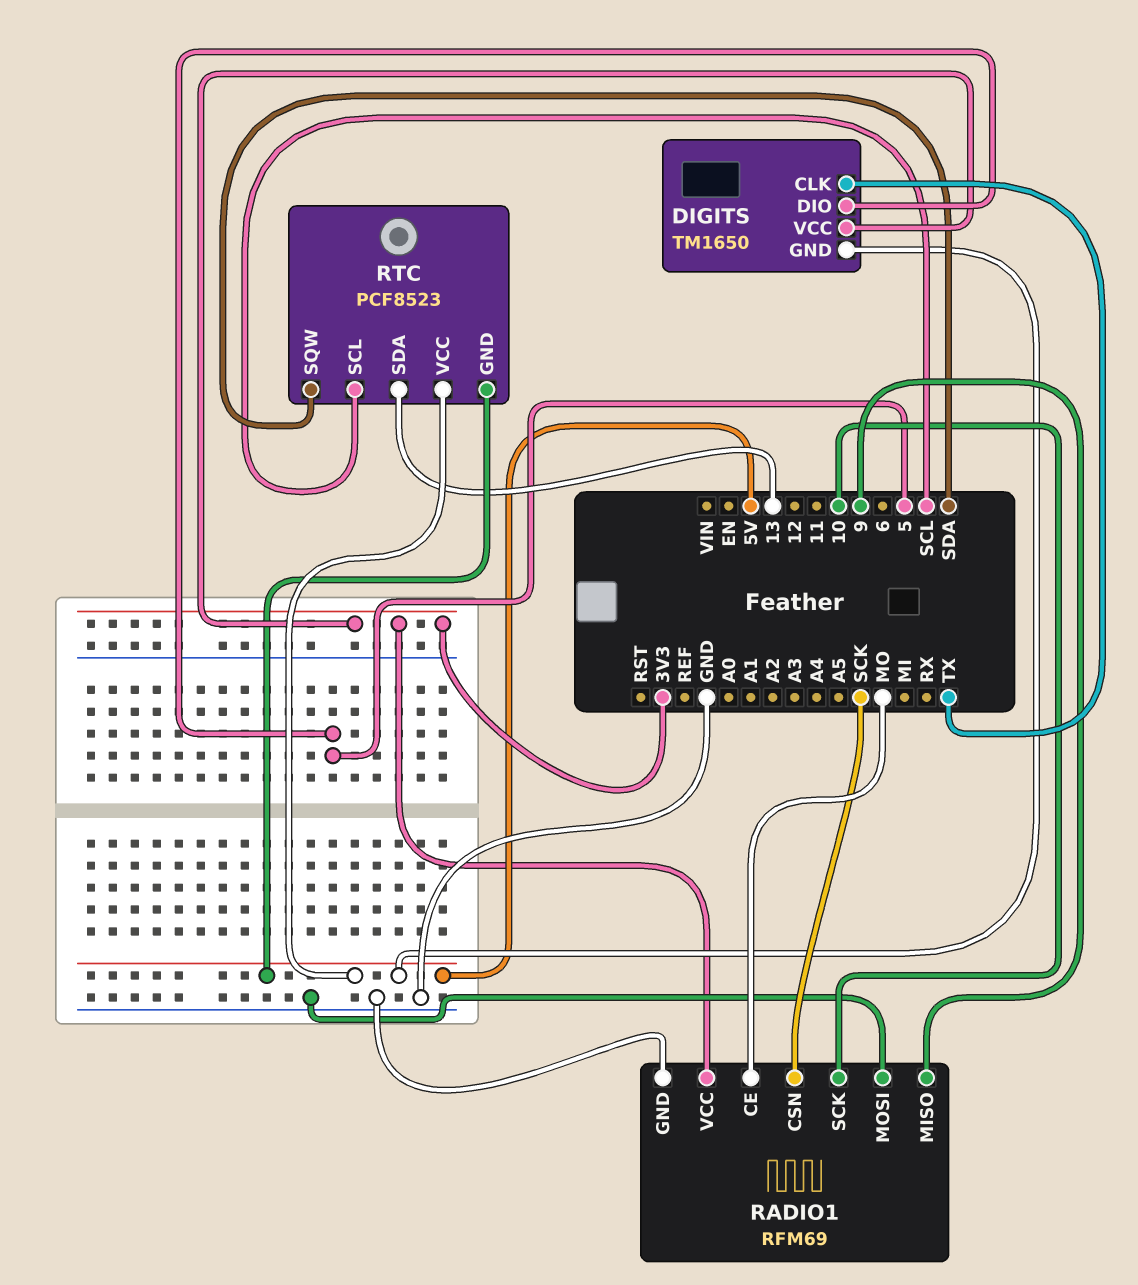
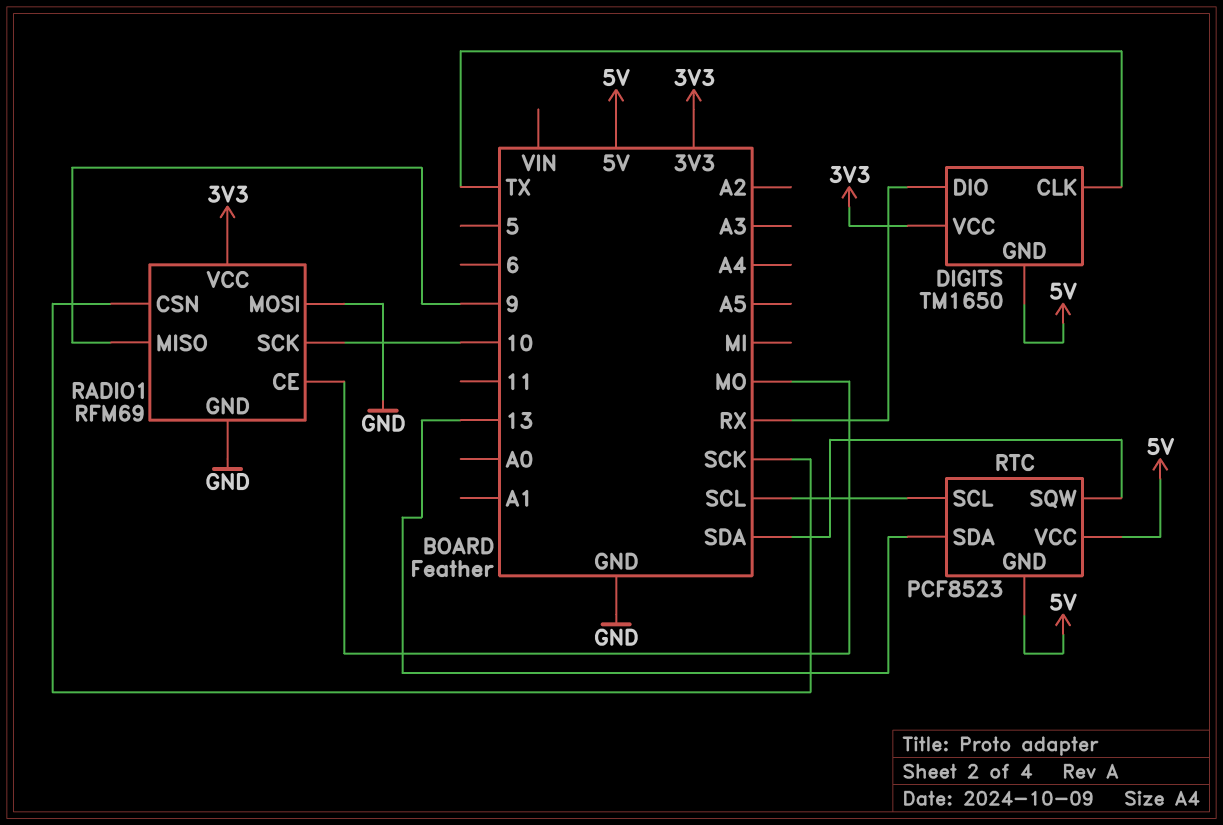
DIGITS pin DIO: 5 -> RX

